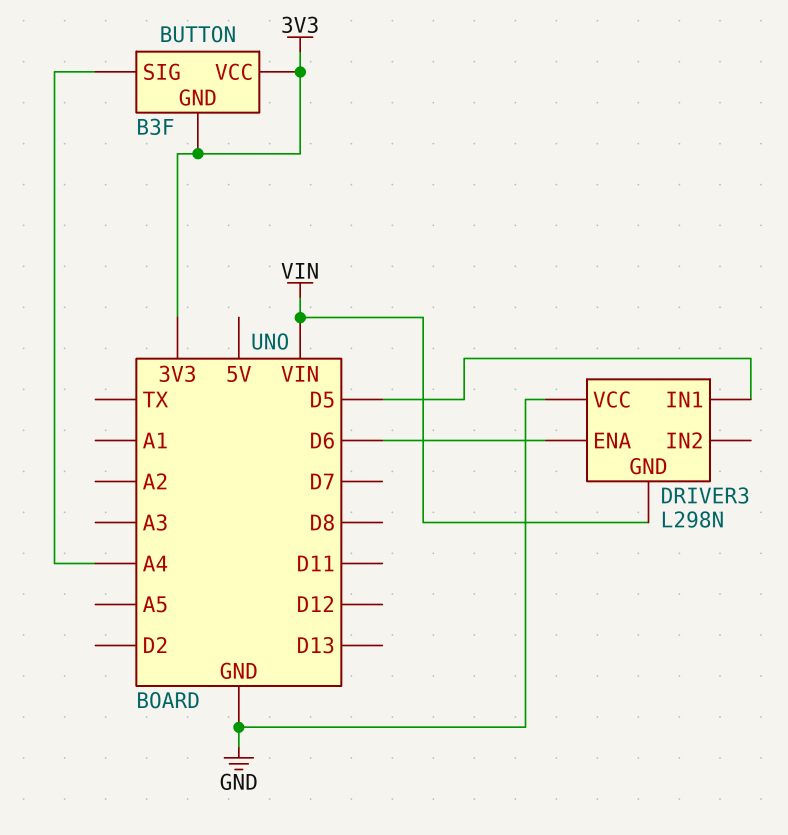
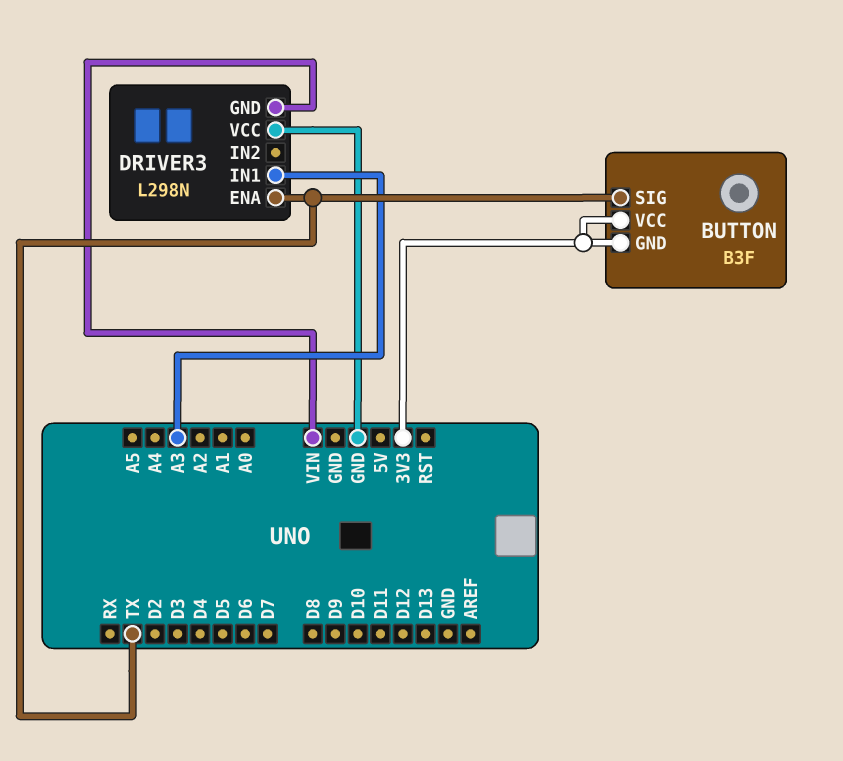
BUTTON pin SIG: A4 -> TX
DRIVER3 pin ENA: D6 -> TX
DRIVER3 pin IN1: D5 -> A3

